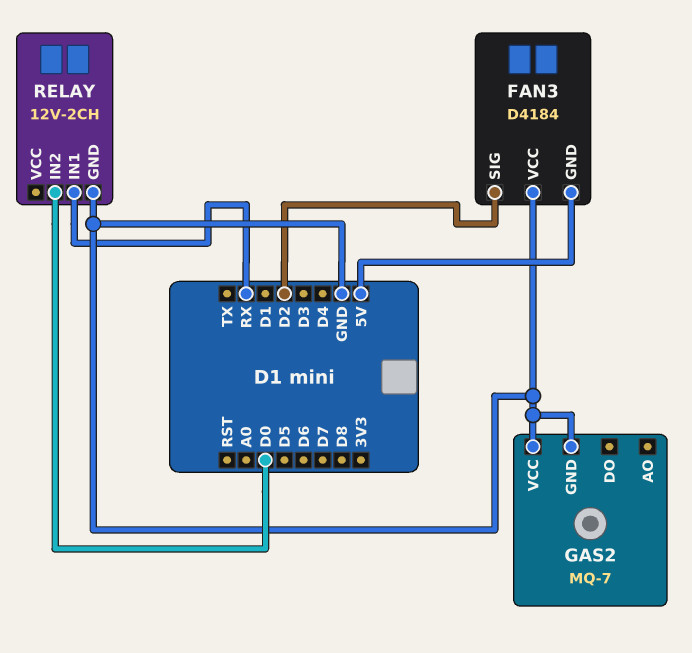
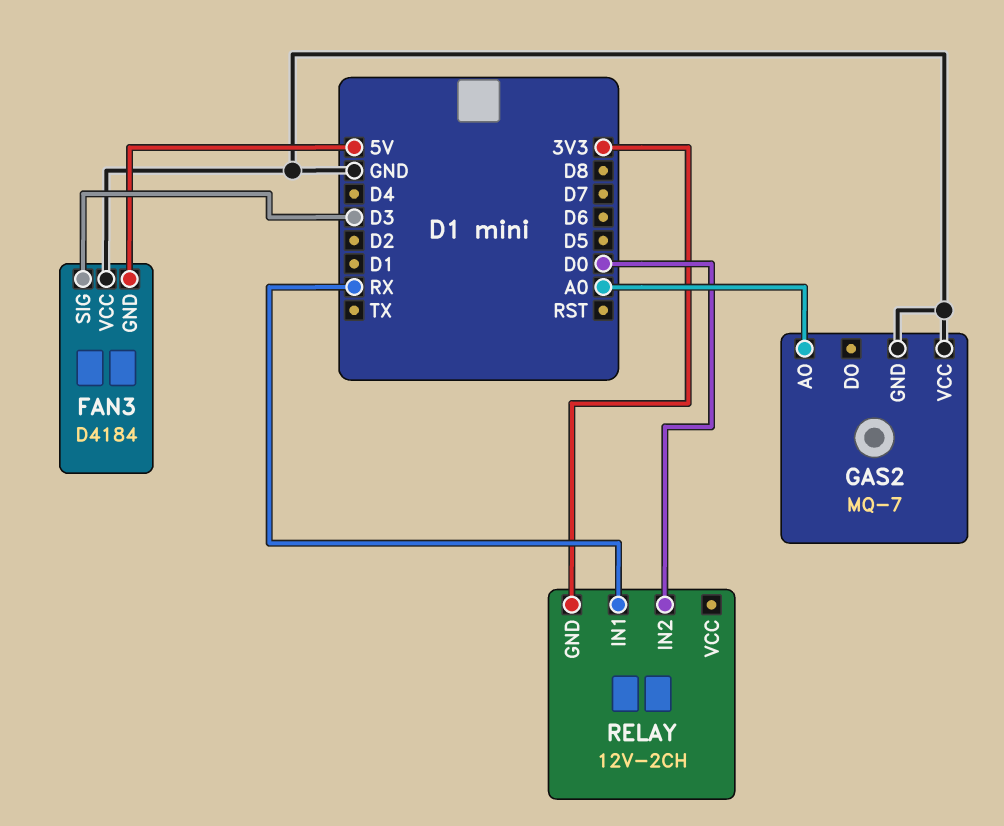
FAN3 pin SIG: D2 -> D3
GAS2 pin AO: none -> A0
RELAY pin GND: GND -> 3V3

